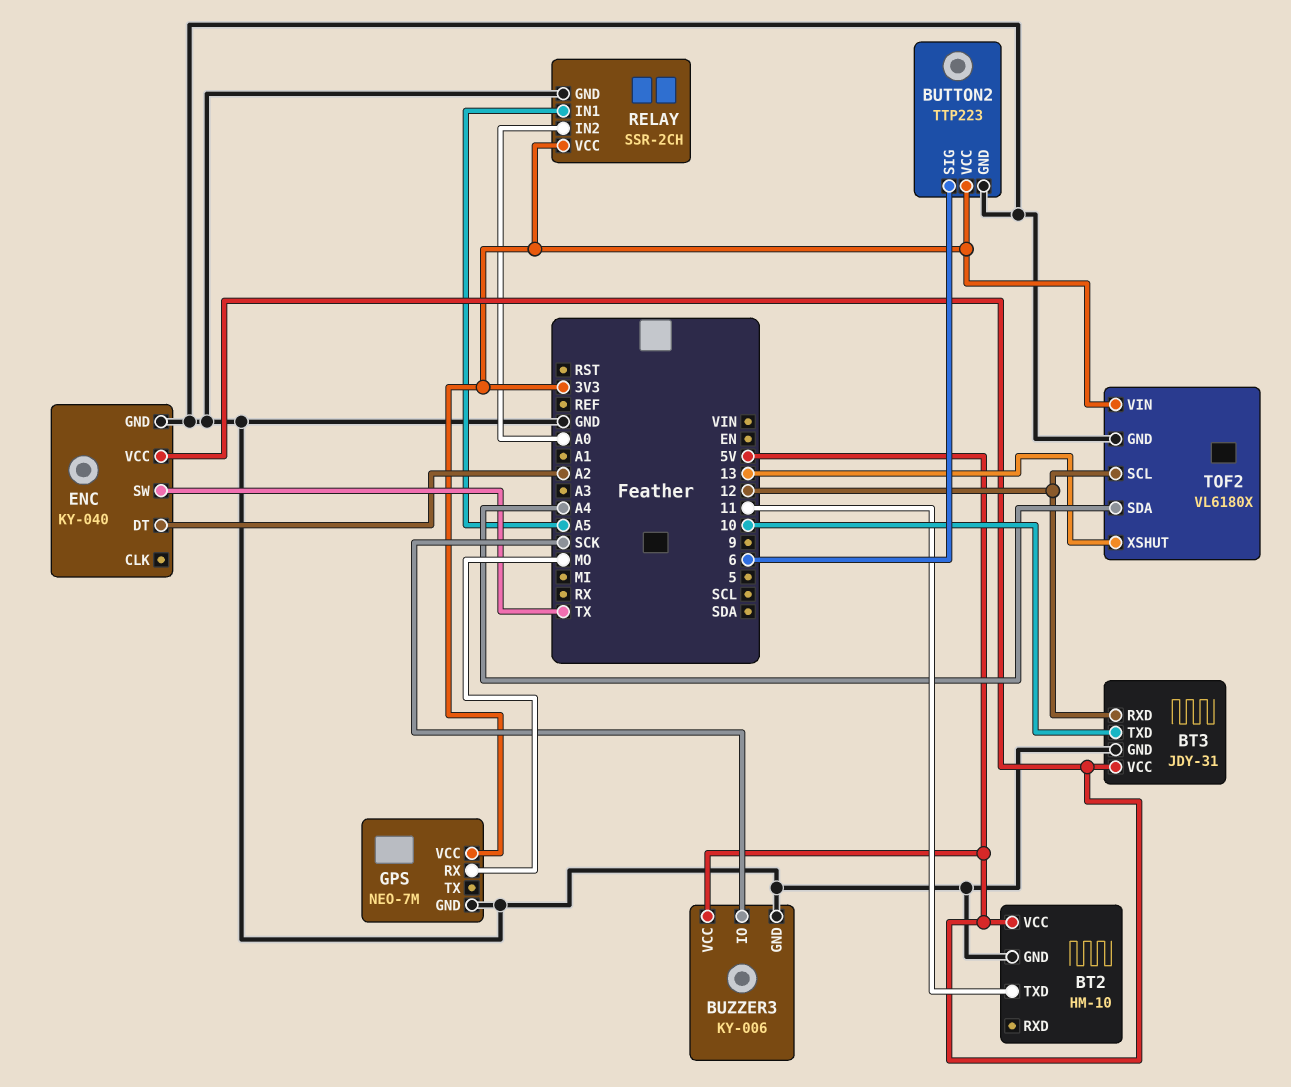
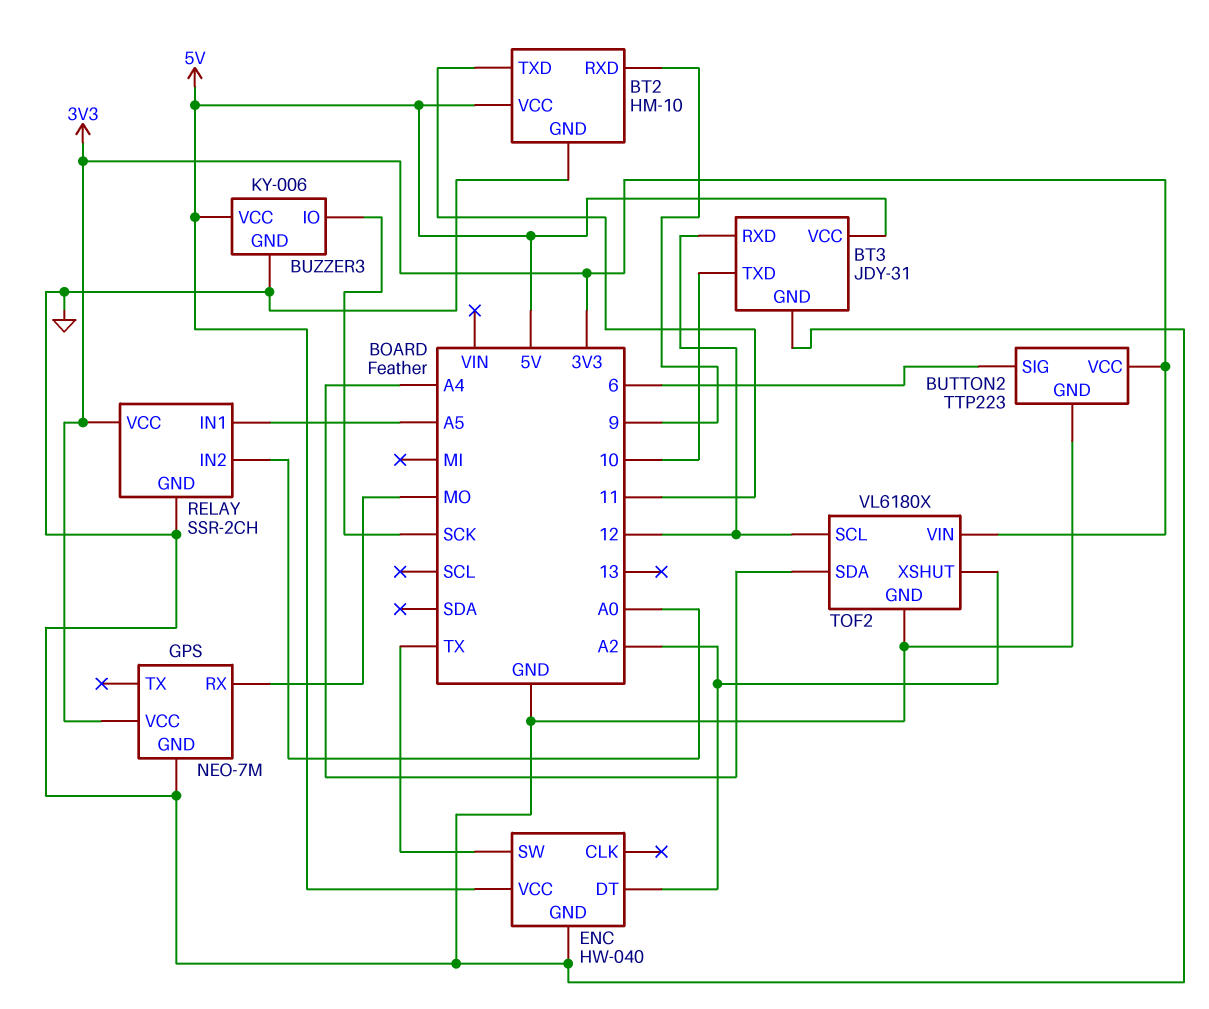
BT2 pin RXD: none -> 9
ENC: KY-040 -> HW-040
TOF2 pin XSHUT: 13 -> A2

